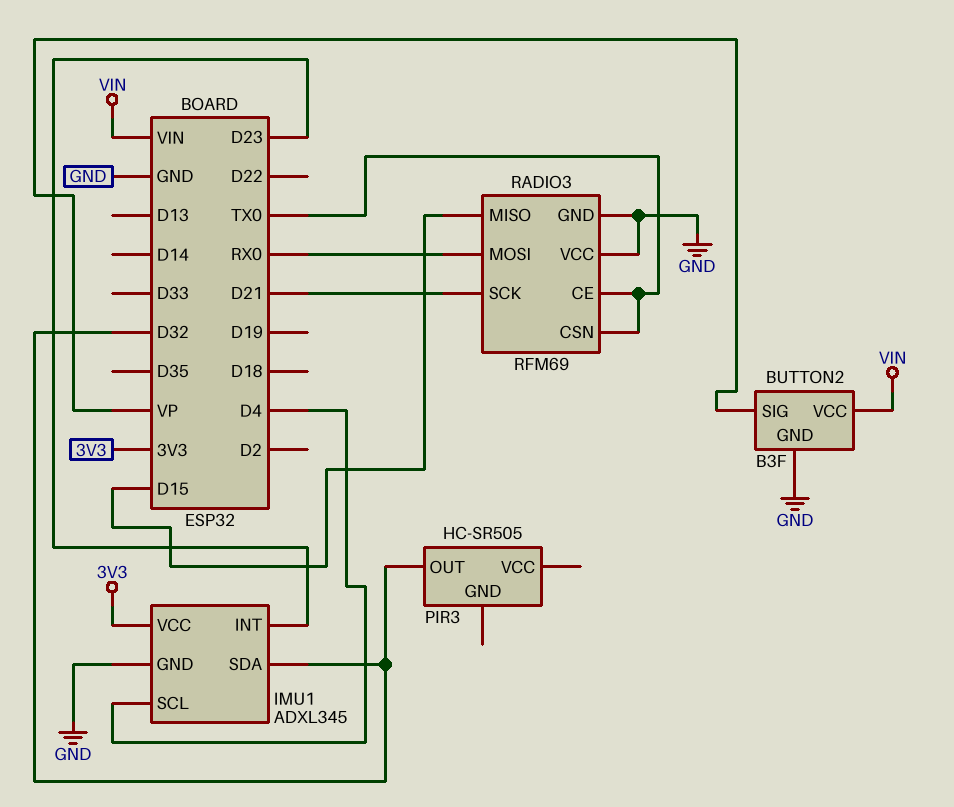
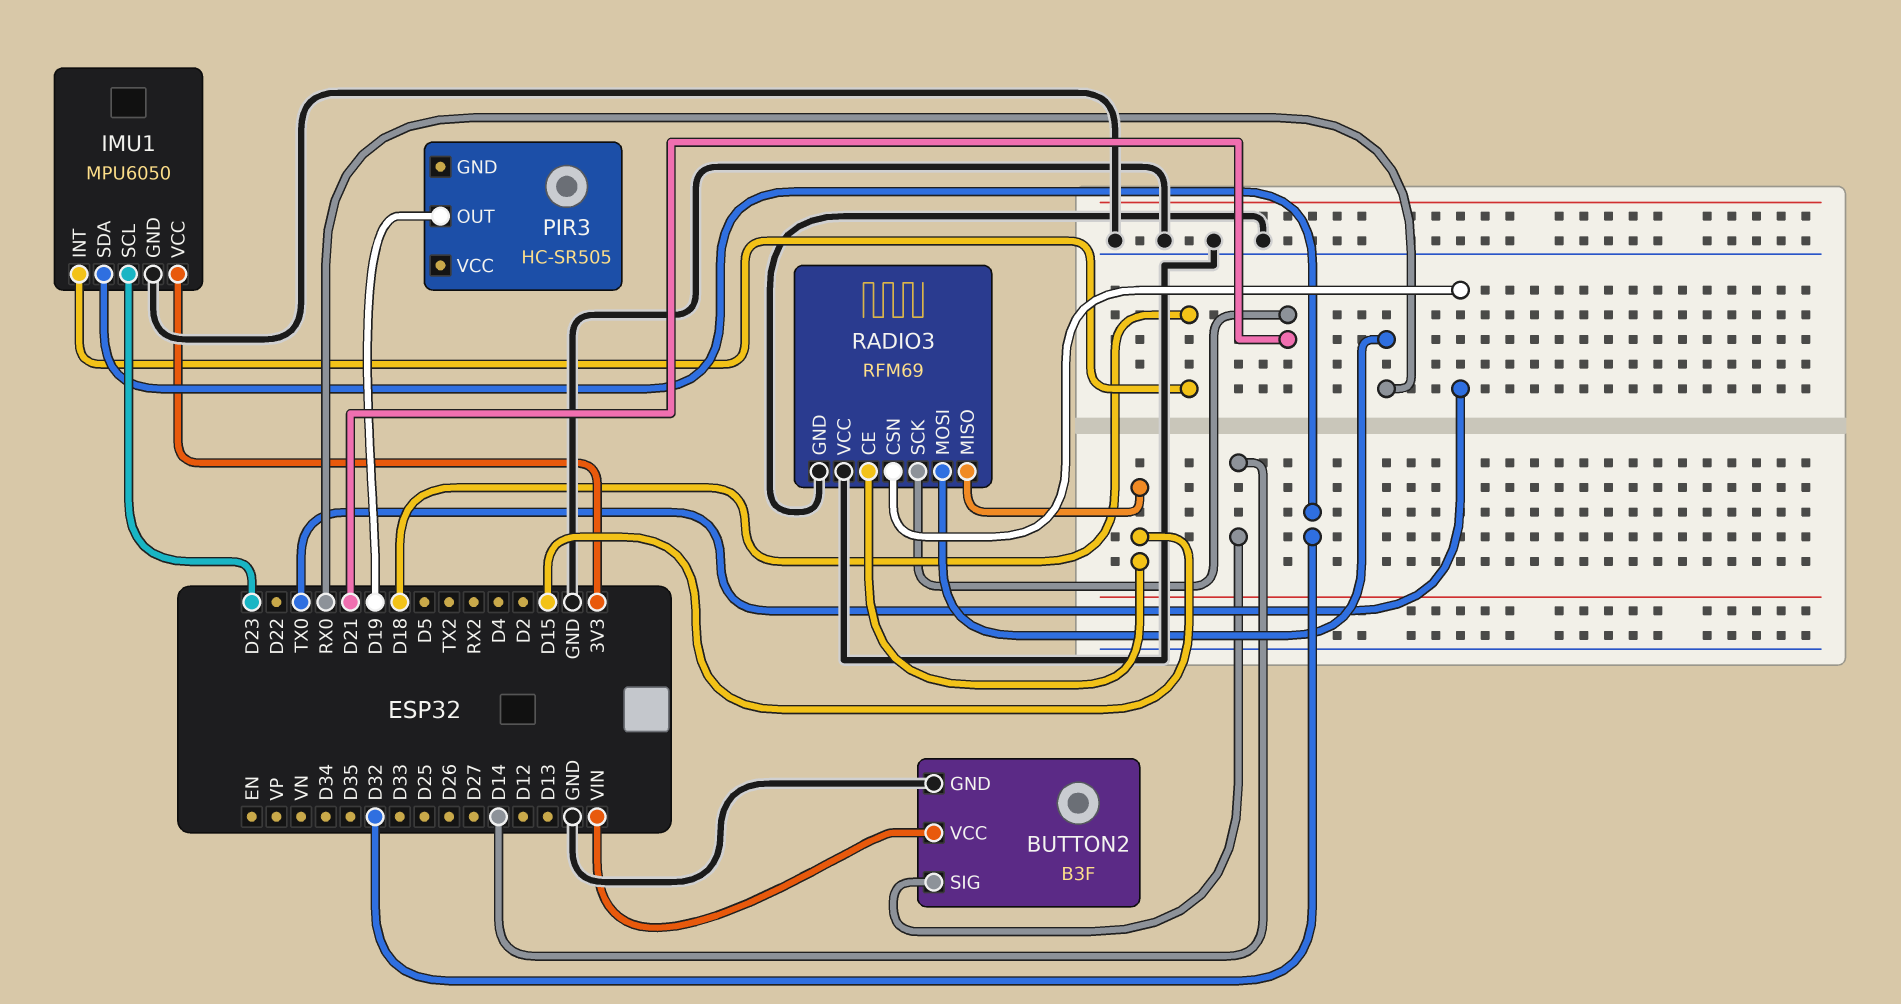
BUTTON2 pin SIG: VP -> D14
IMU1: ADXL345 -> MPU6050
IMU1 pin INT: D23 -> D18
IMU1 pin SCL: D4 -> D23
PIR3 pin OUT: D32 -> D19
RADIO3 pin CE: TX0 -> D15

